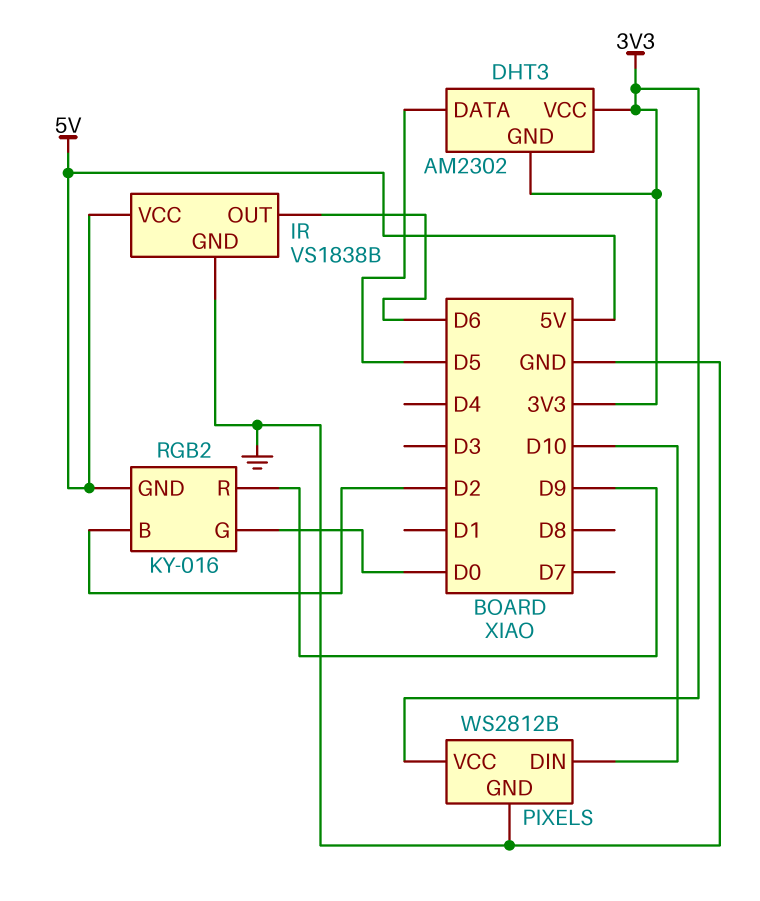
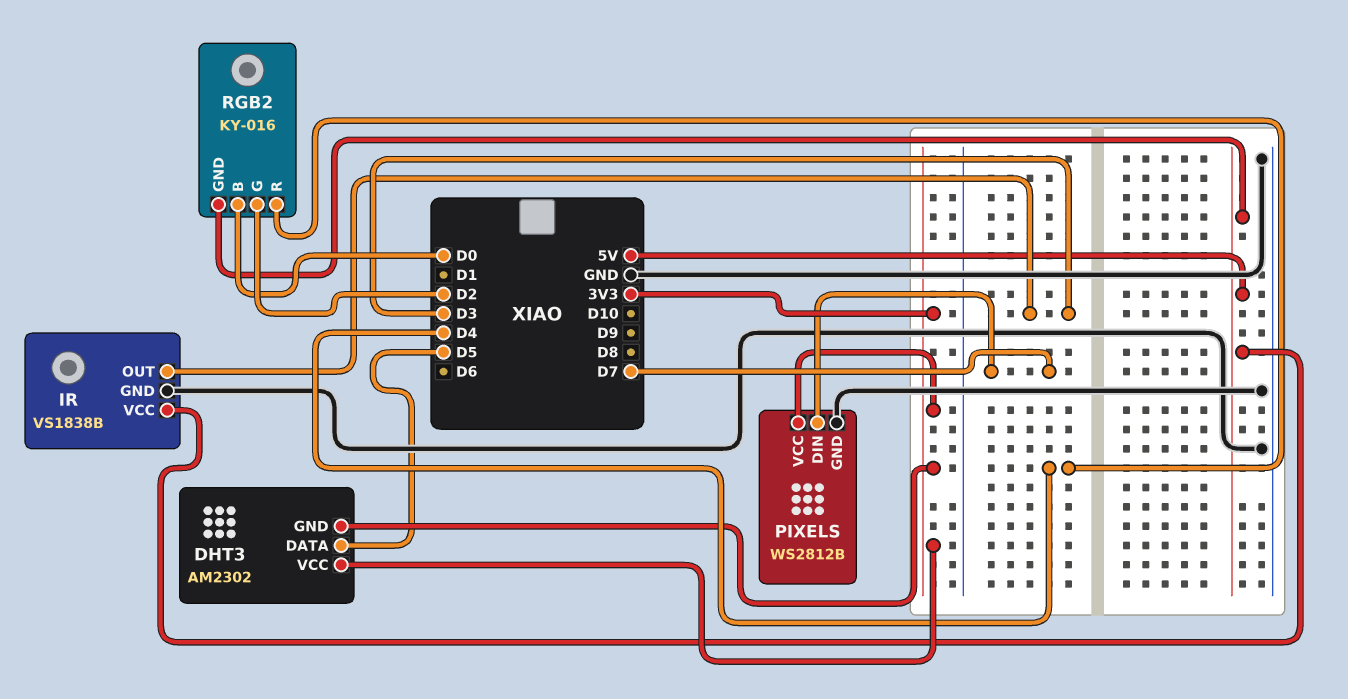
IR pin OUT: D6 -> D3
PIXELS pin DIN: D10 -> D7
RGB2 pin B: D2 -> D0
RGB2 pin G: D0 -> D2
RGB2 pin R: D9 -> D4

